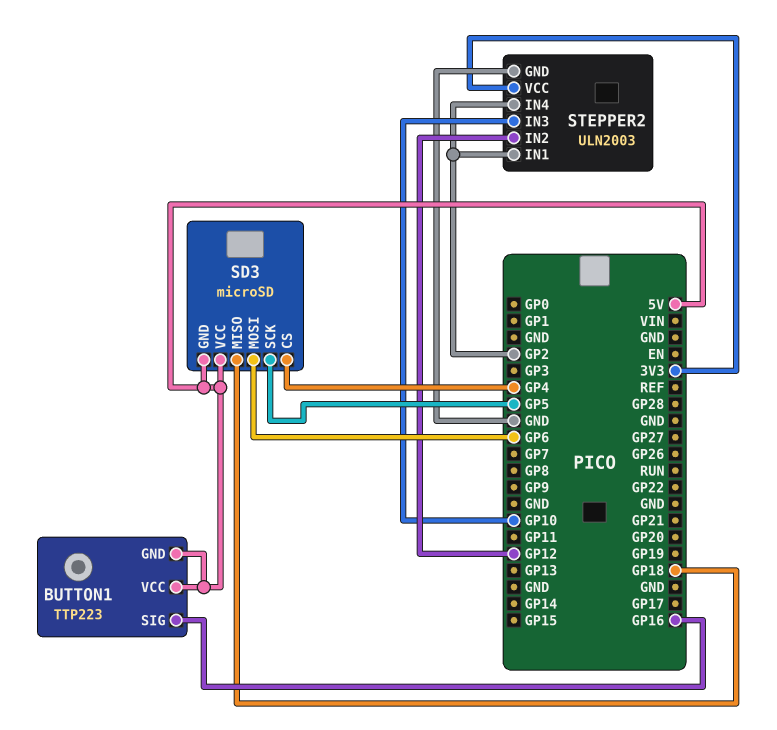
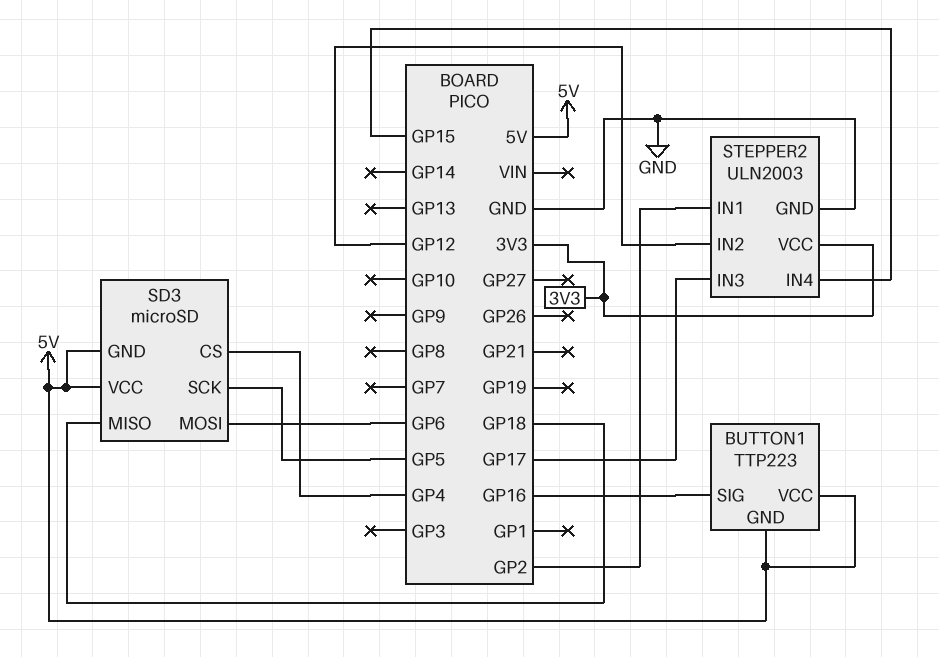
STEPPER2 pin IN3: GP10 -> GP17
STEPPER2 pin IN4: GP2 -> GP15

